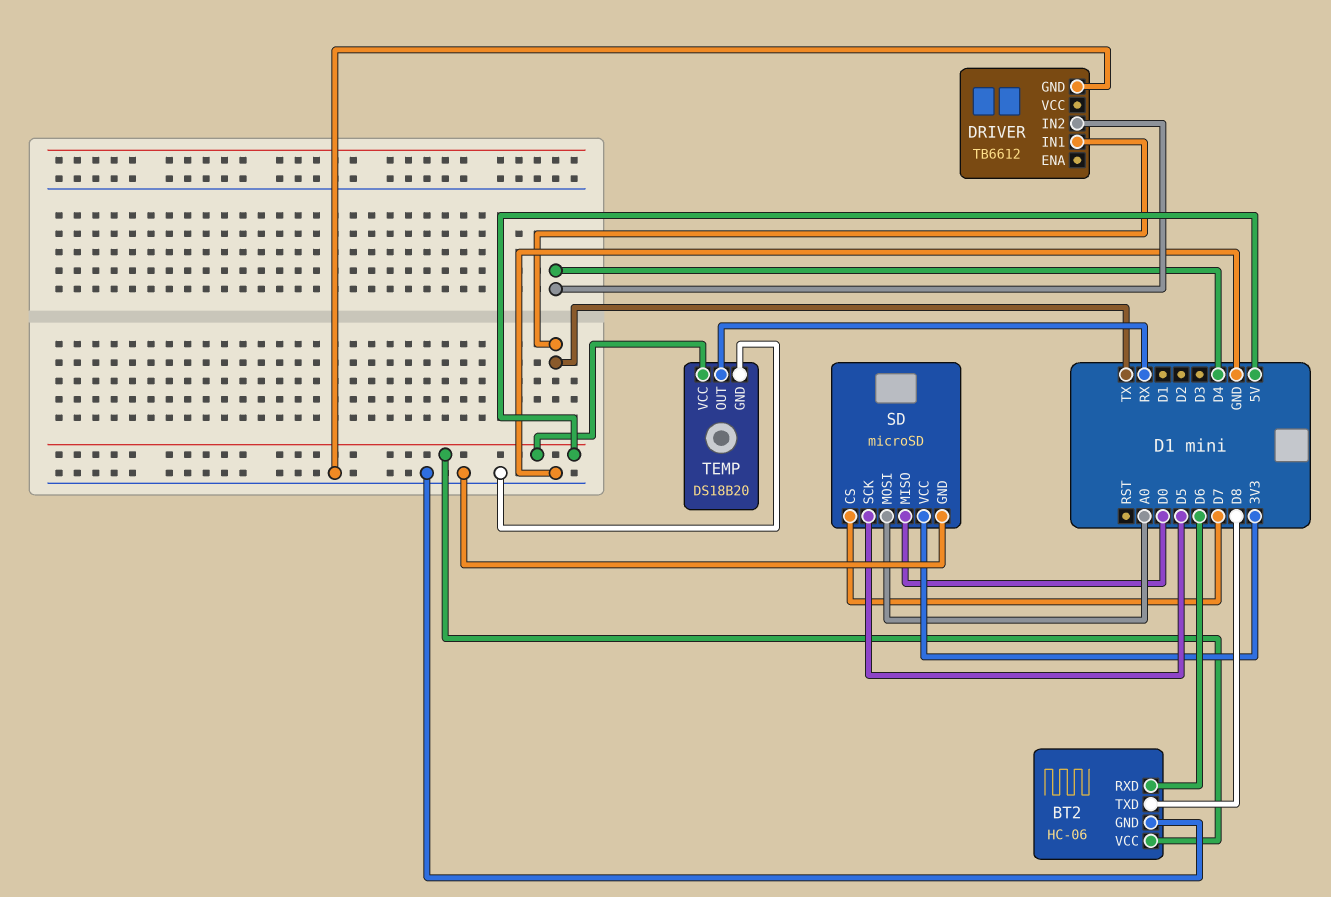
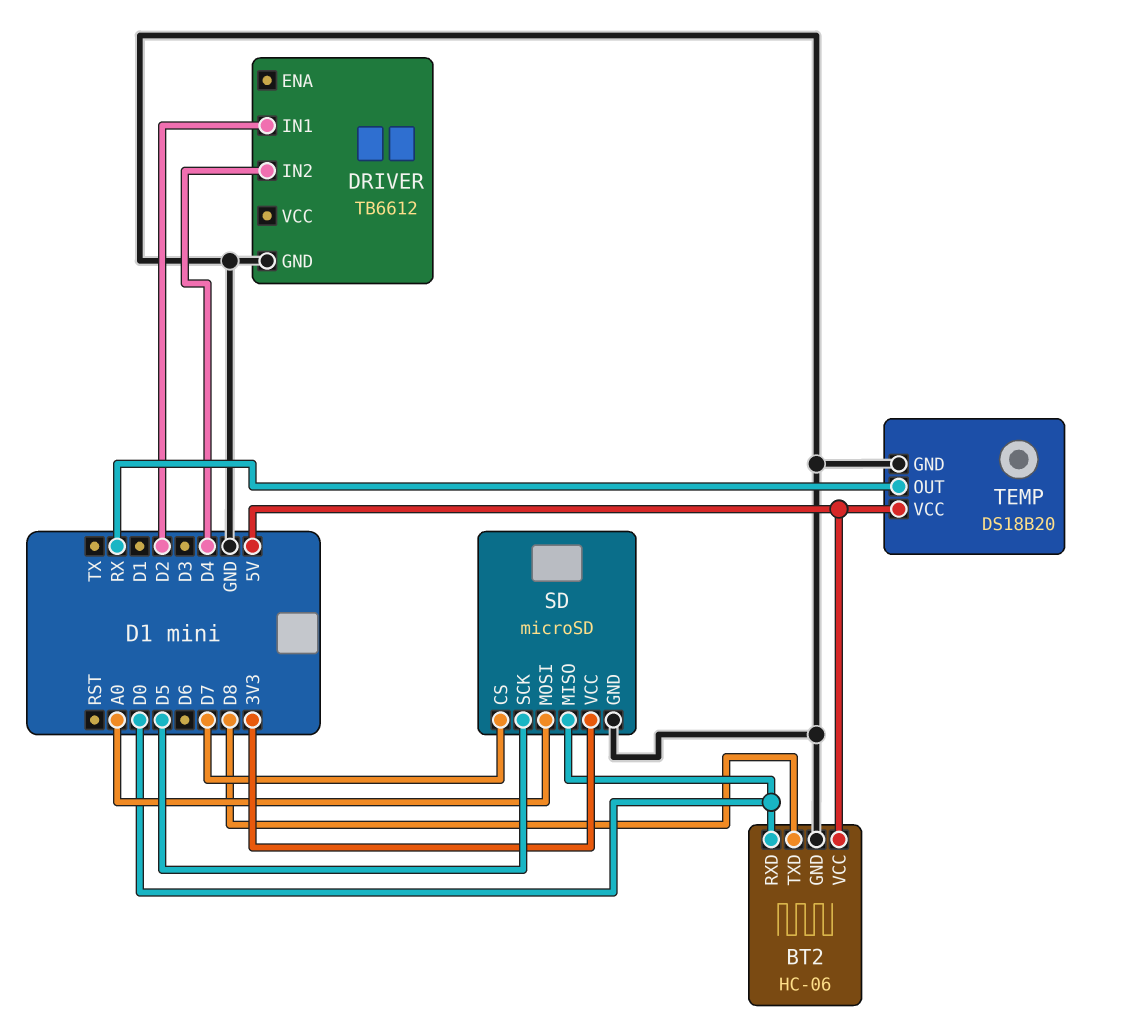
BT2 pin RXD: D6 -> D0
DRIVER pin IN1: TX -> D2

